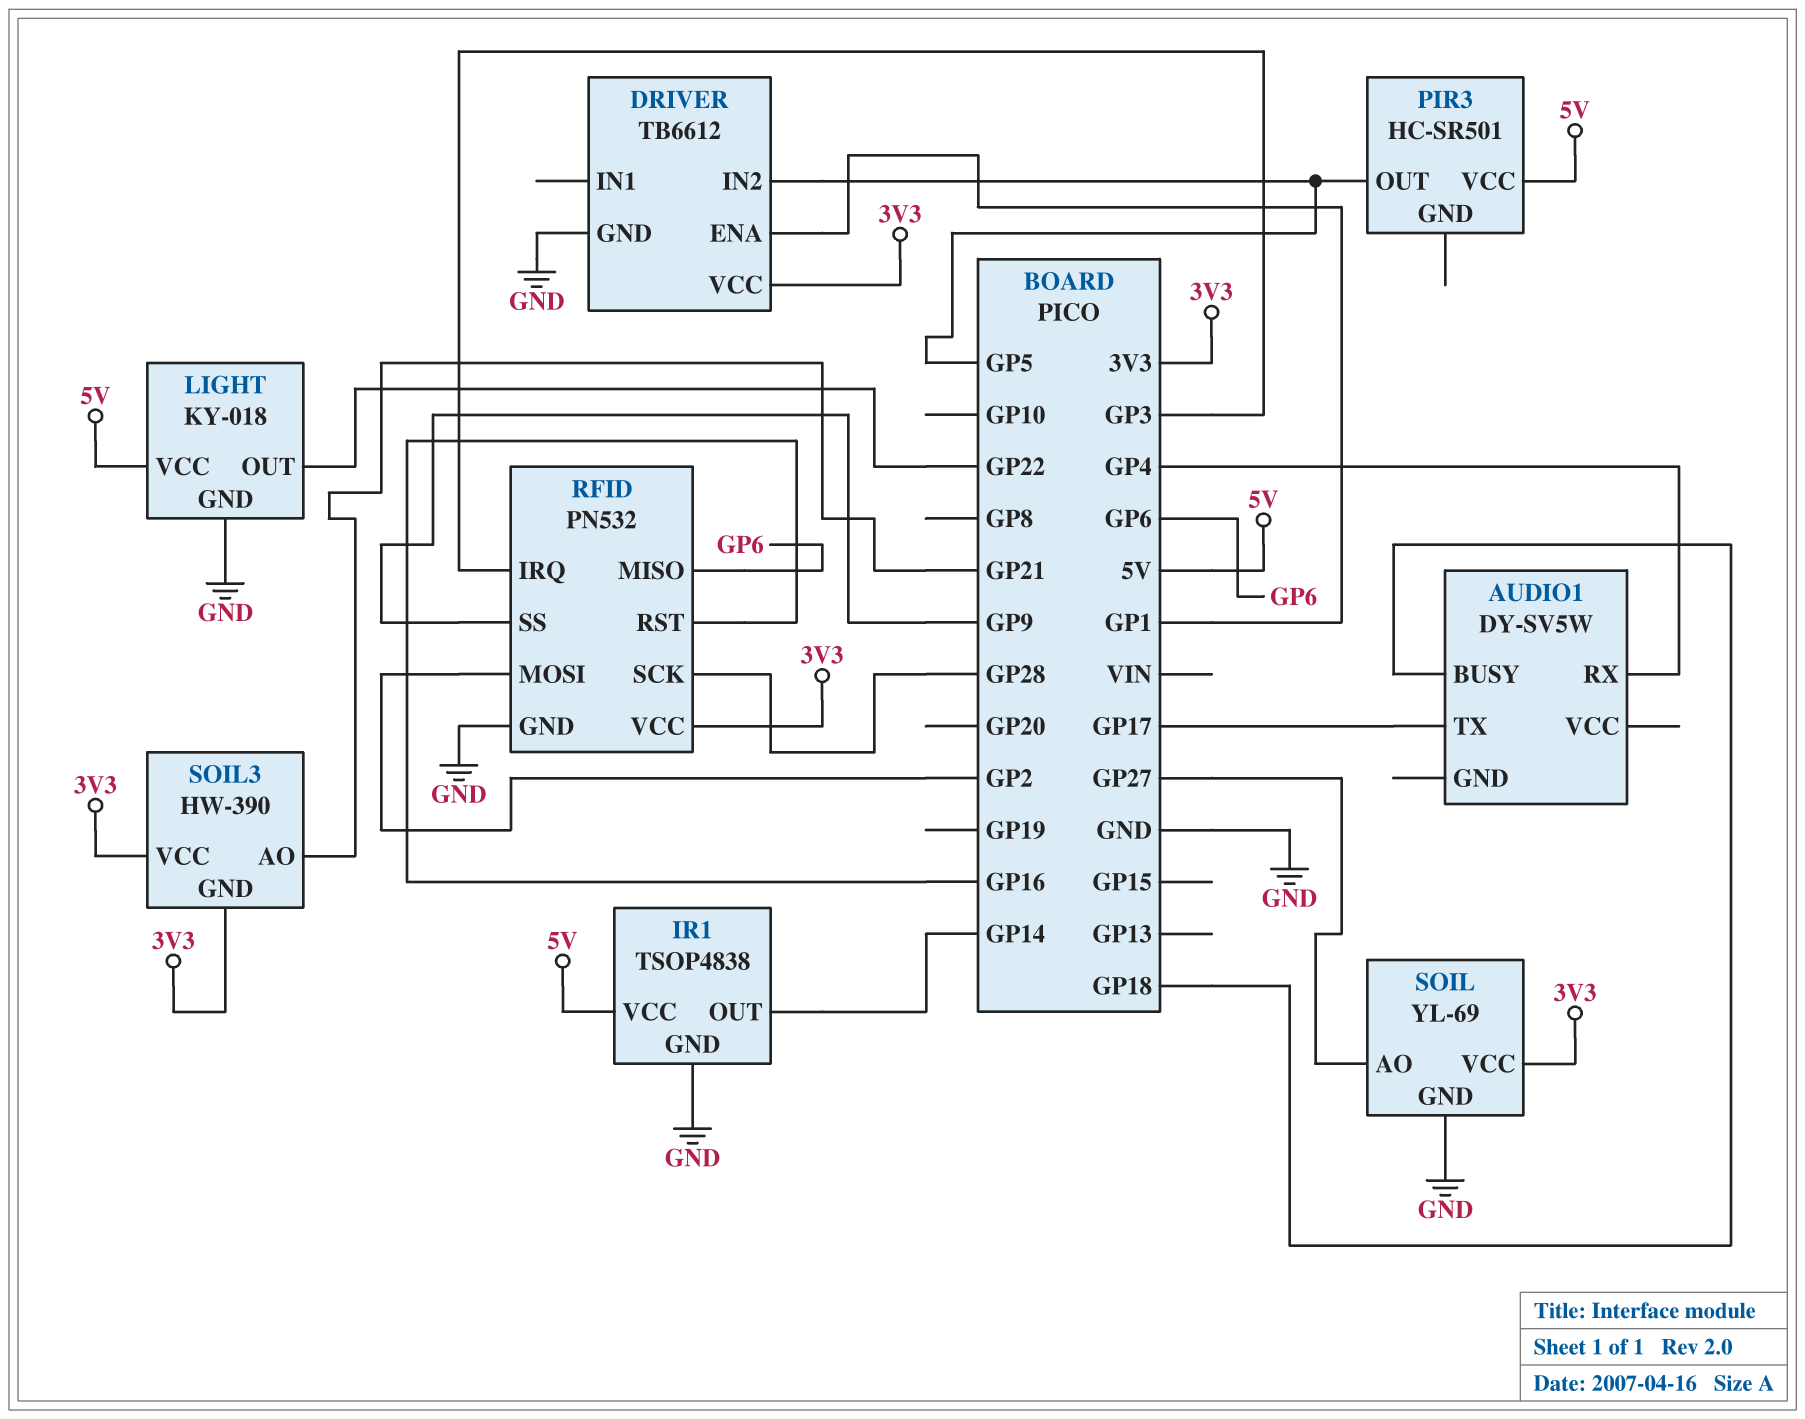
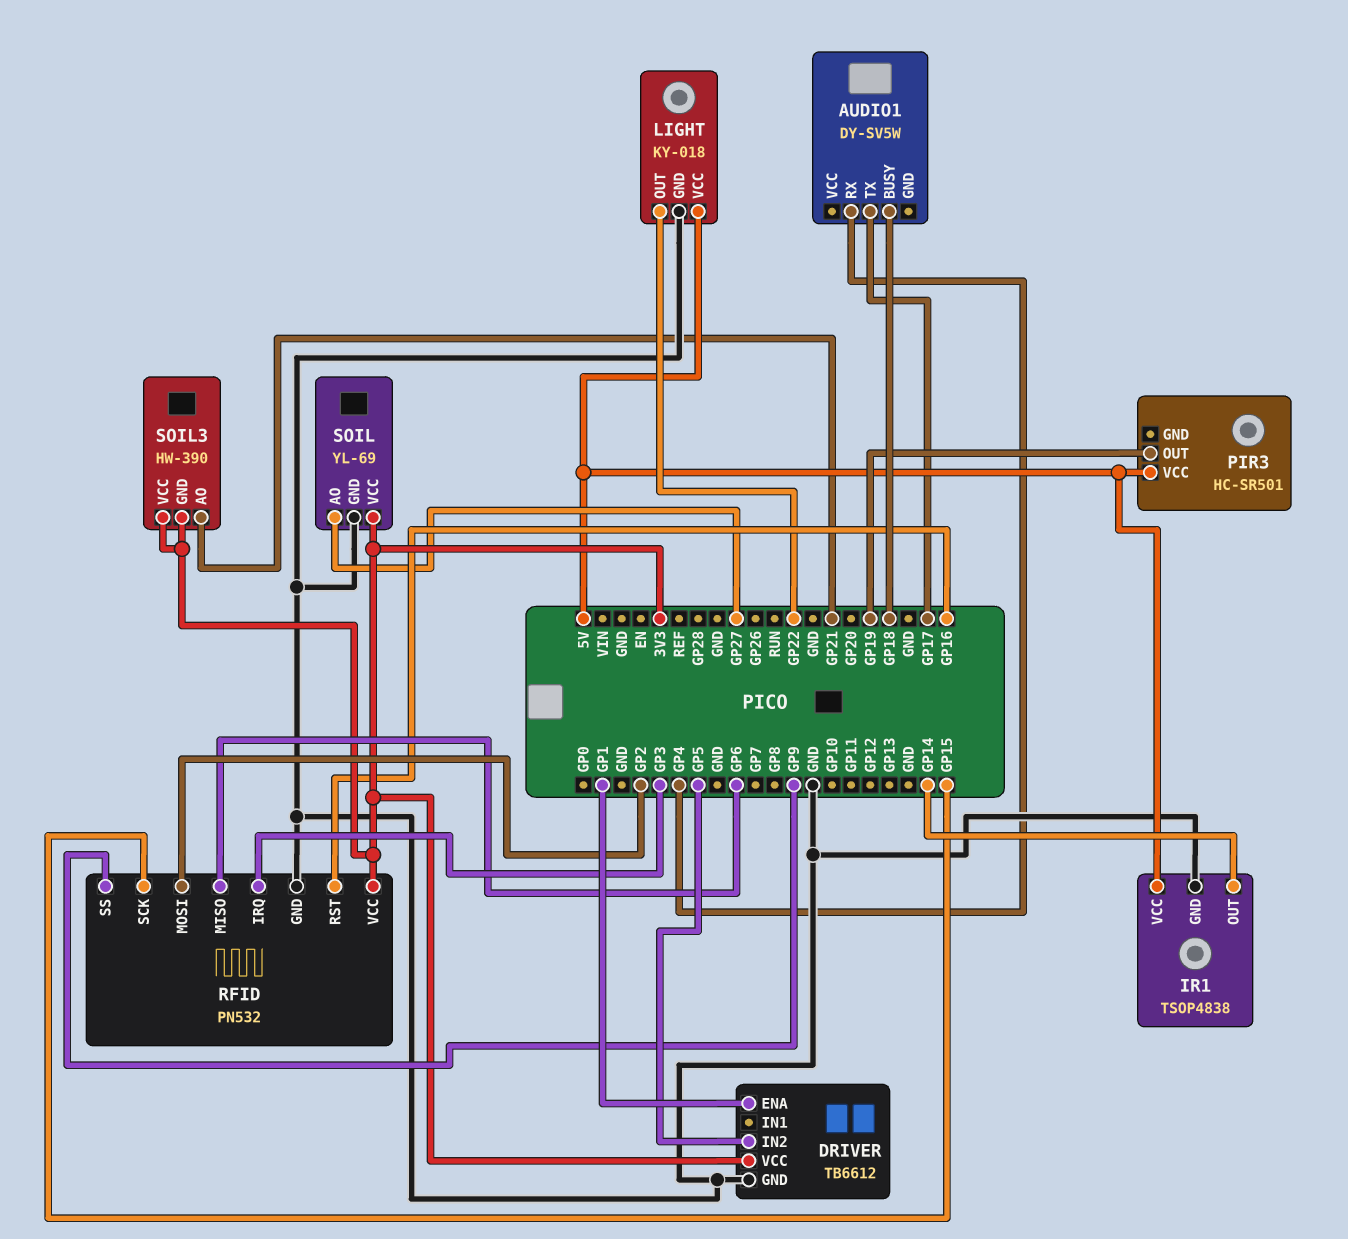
PIR3 pin OUT: GP5 -> GP19
RFID pin SCK: GP28 -> GP15

